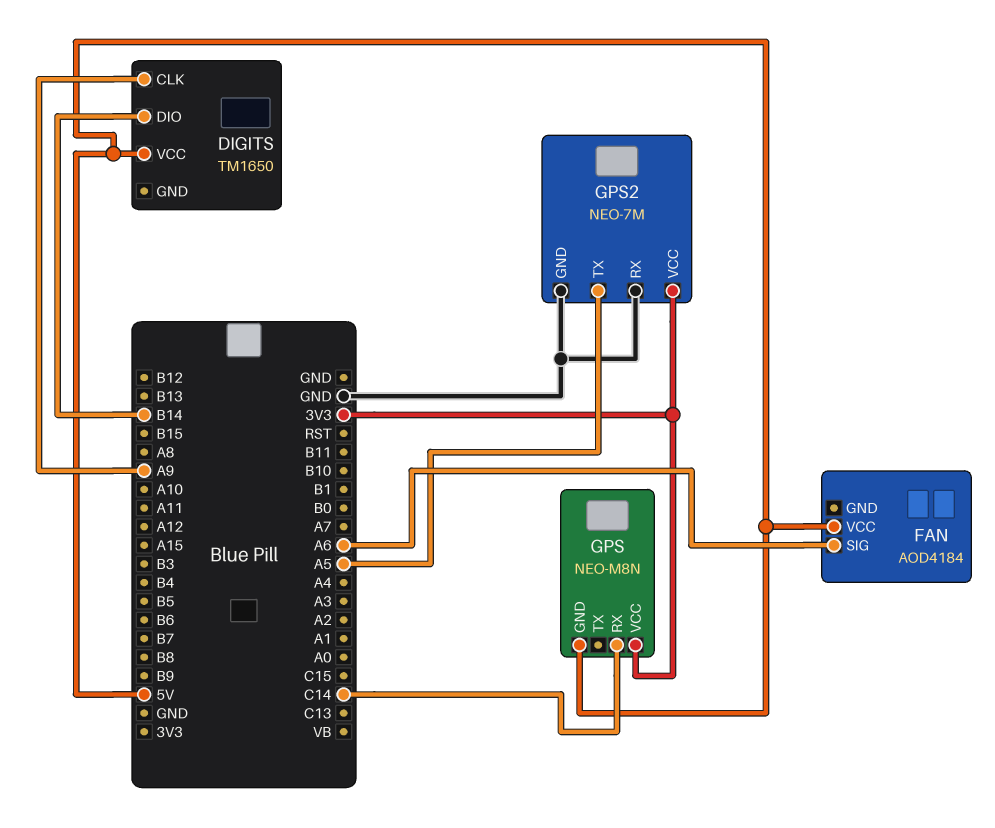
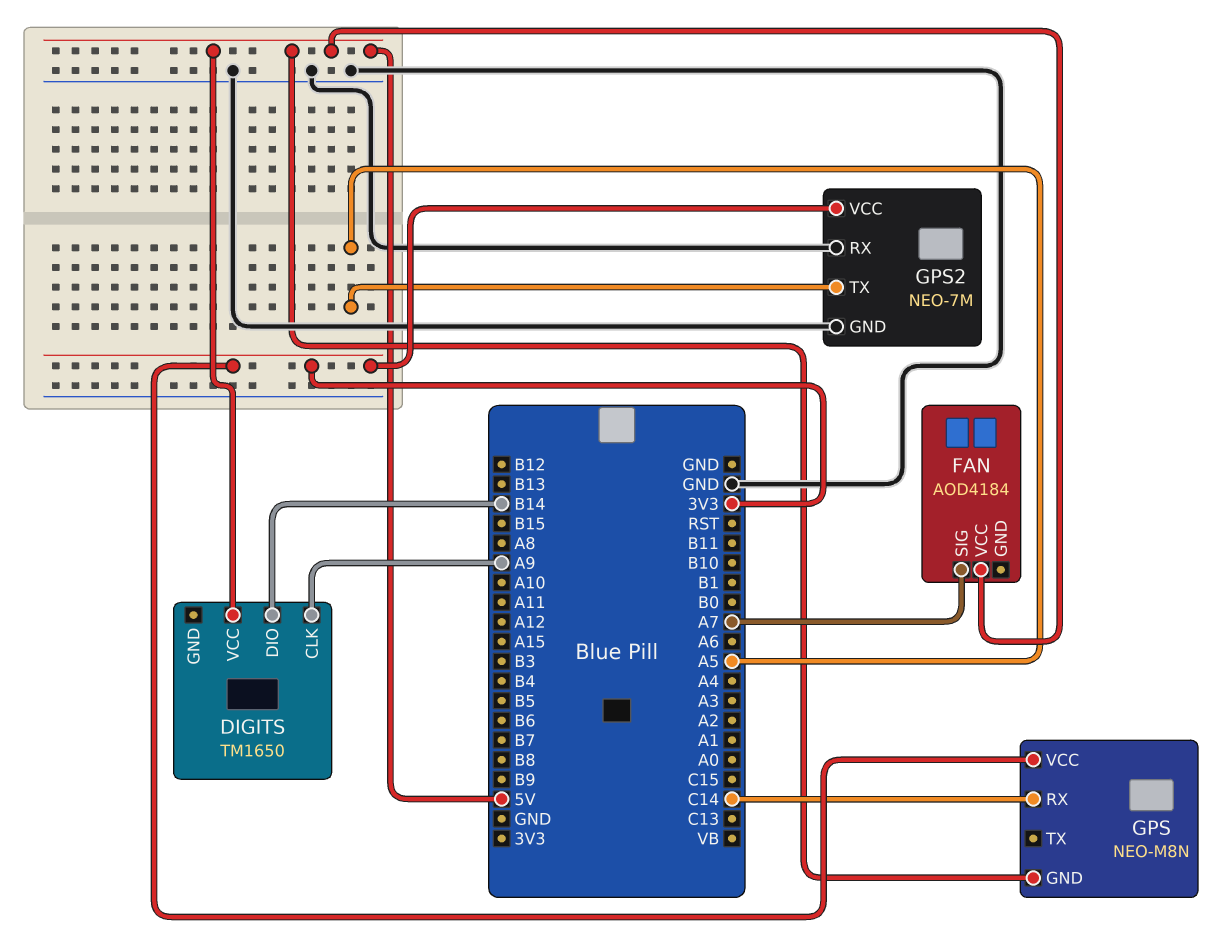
FAN pin SIG: A6 -> A7

